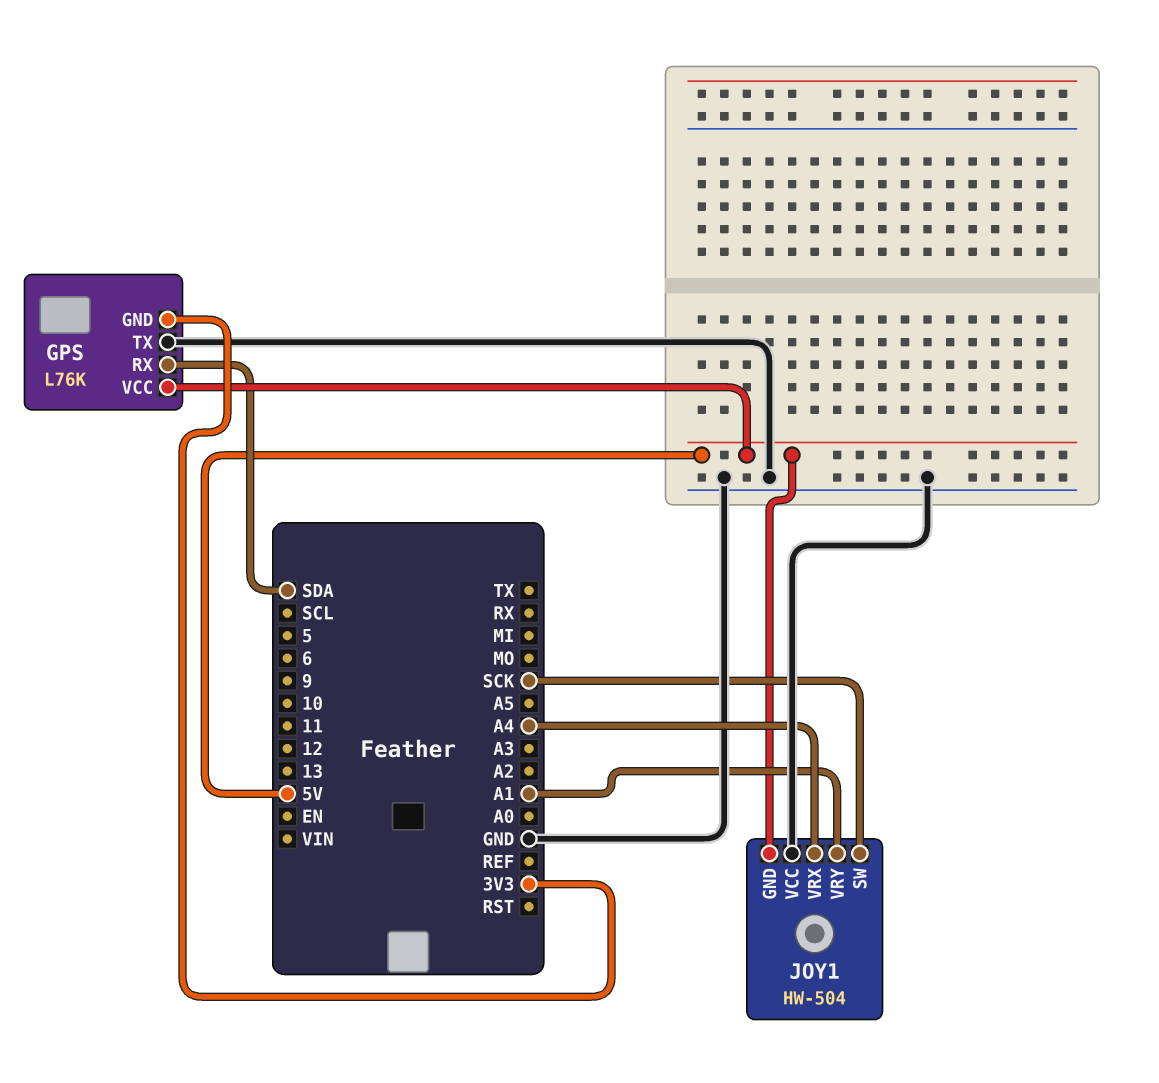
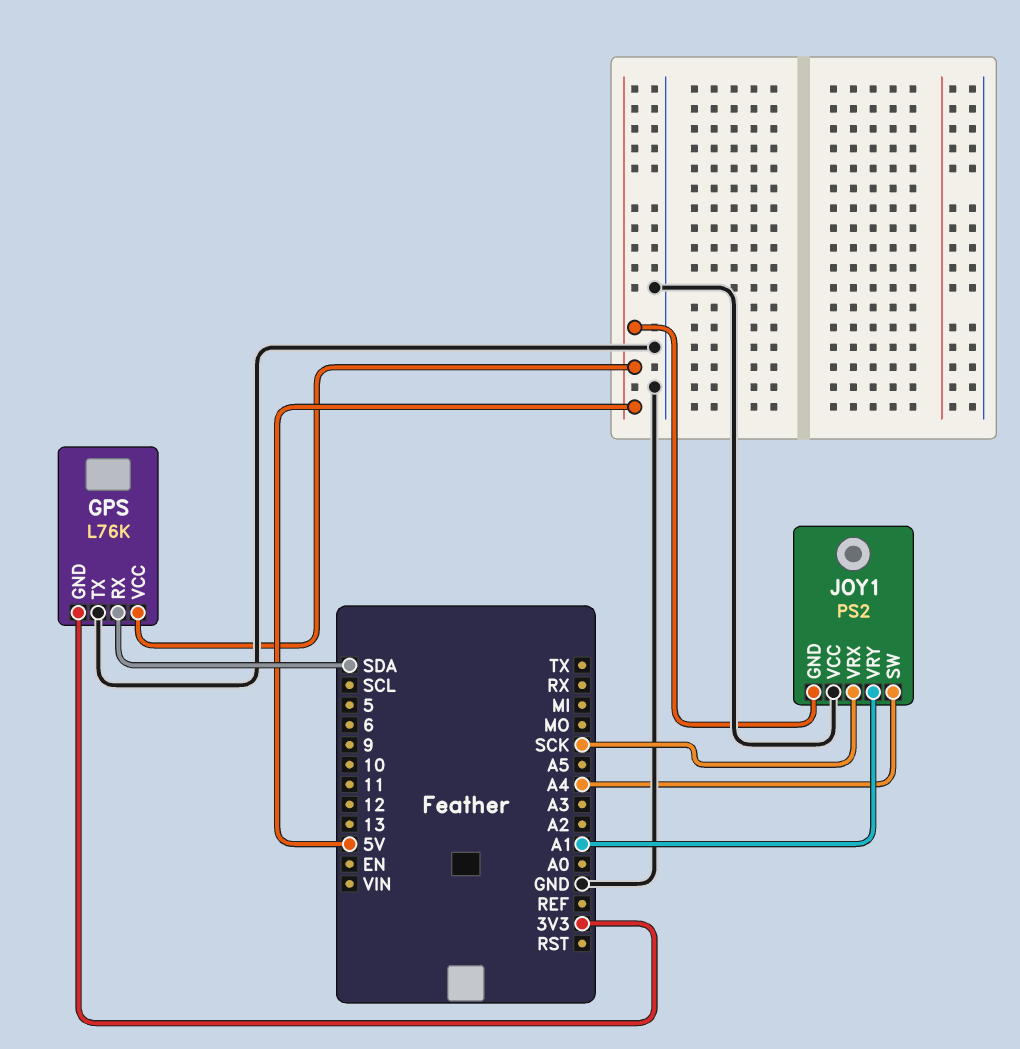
JOY1: HW-504 -> PS2
JOY1 pin SW: SCK -> A4
JOY1 pin VRX: A4 -> SCK

